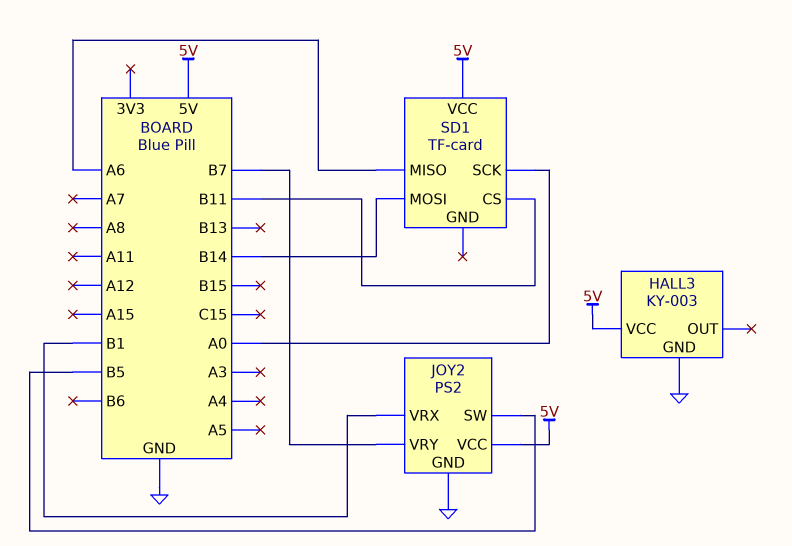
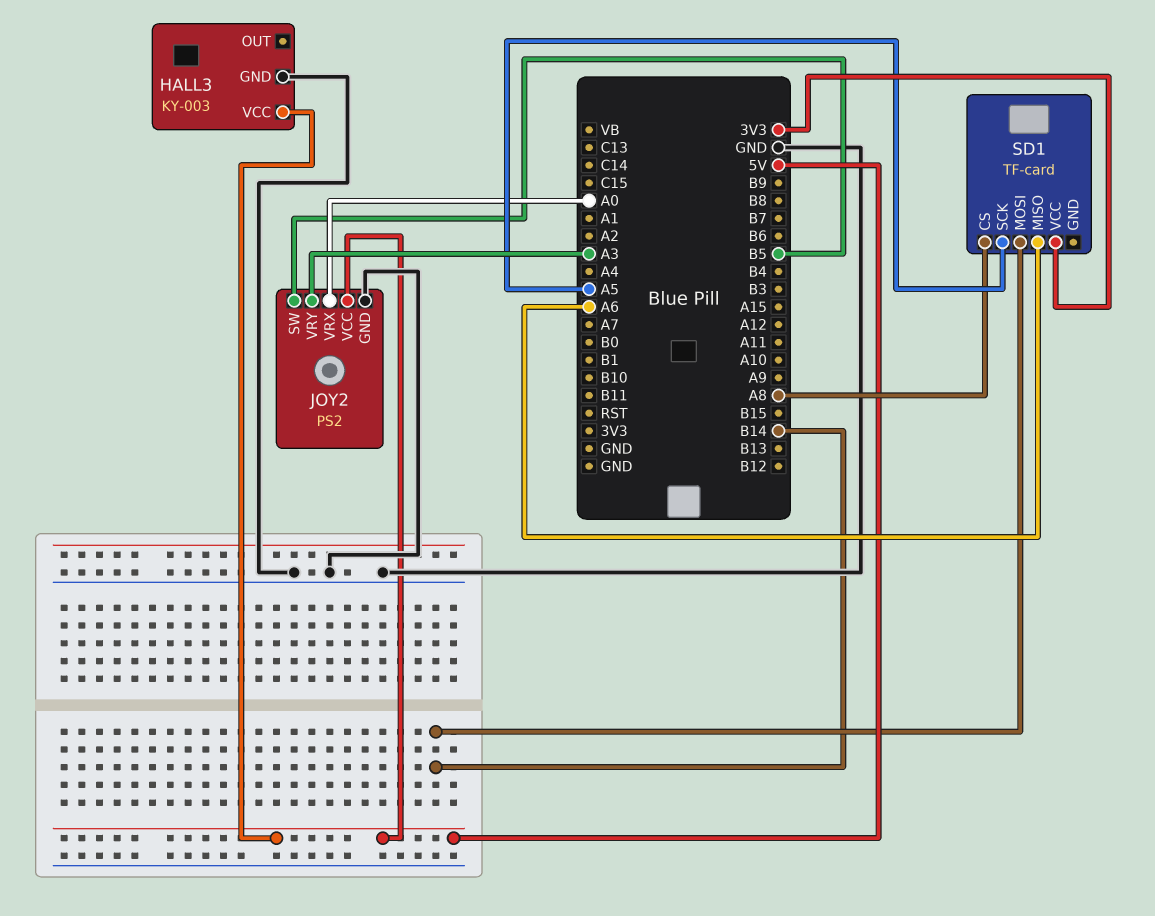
JOY2 pin VRX: B1 -> A0
JOY2 pin VRY: B7 -> A3
SD1 pin CS: B11 -> A8
SD1 pin SCK: A0 -> A5
SD1 pin VCC: 5V -> 3V3

